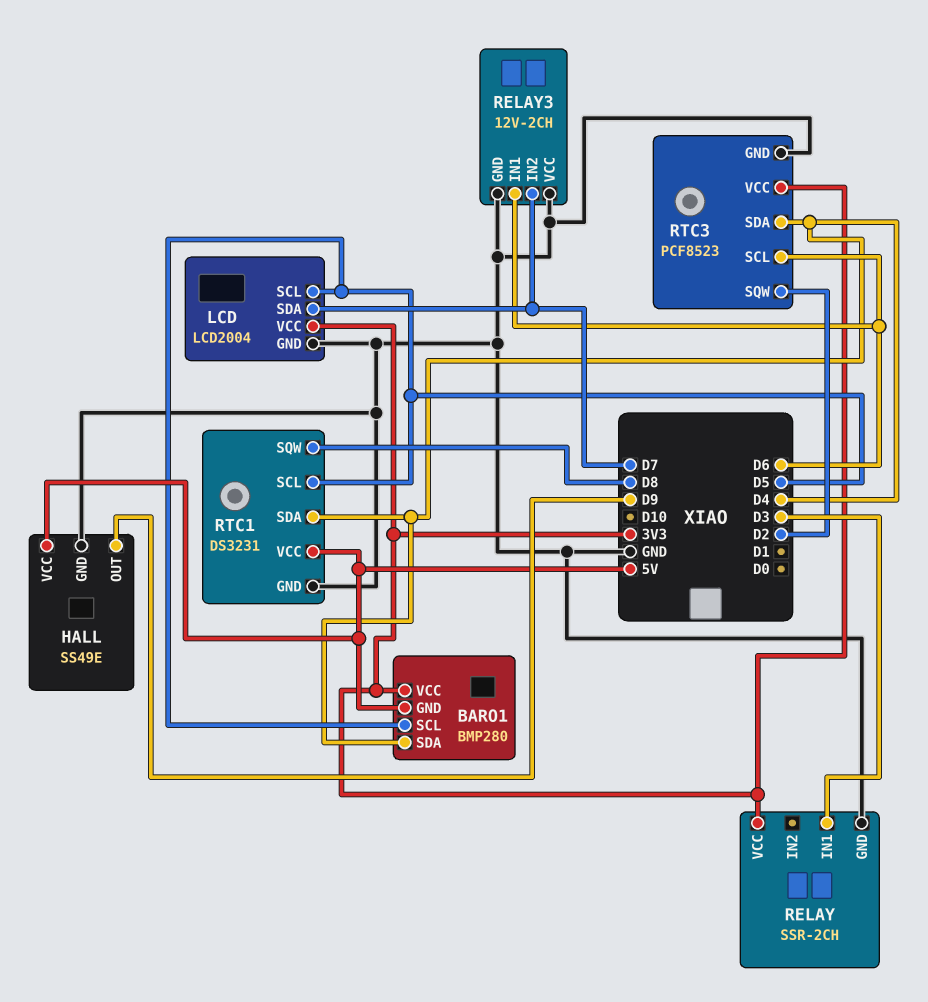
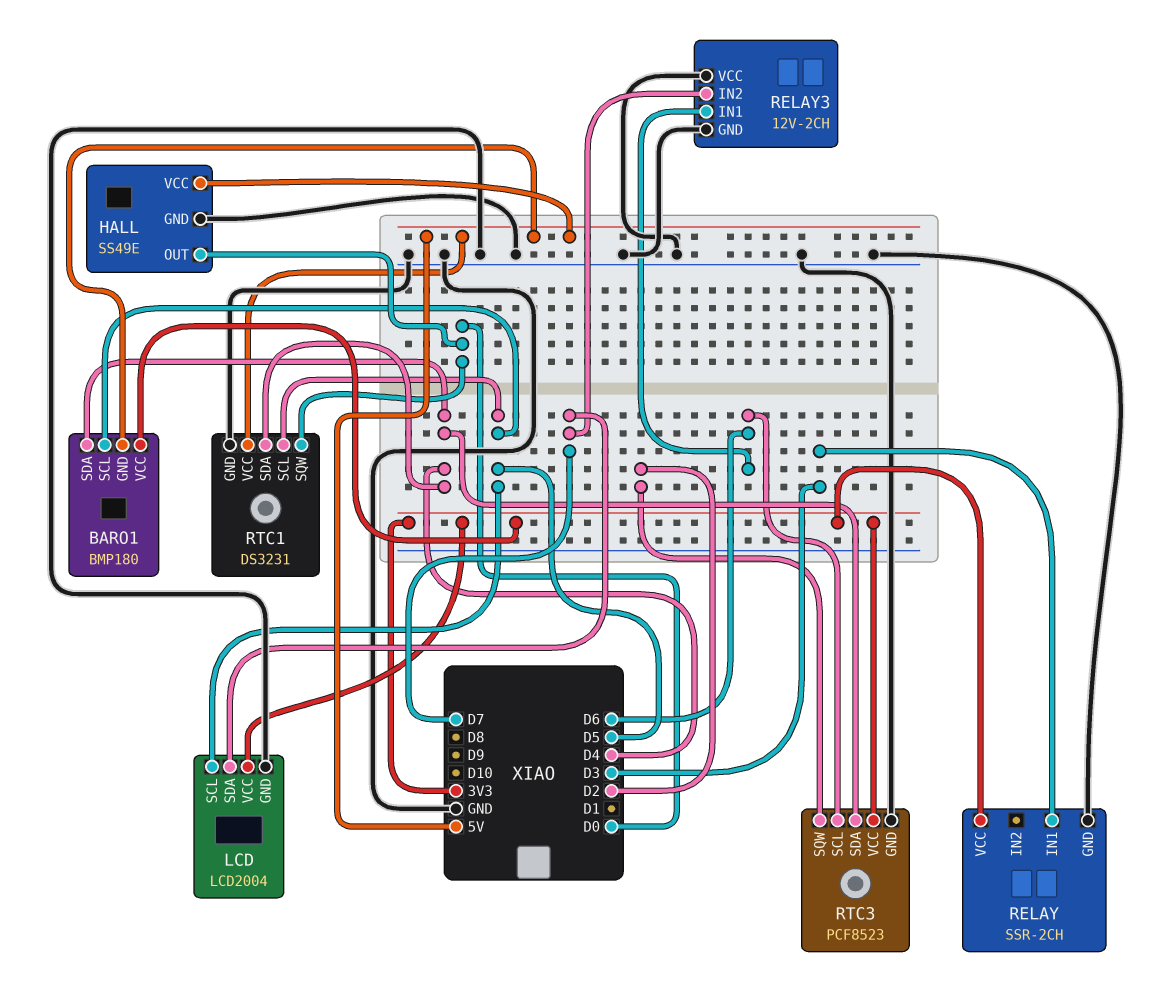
BARO1: BMP280 -> BMP180
HALL pin OUT: D9 -> D0
RTC1 pin SQW: D8 -> D0

